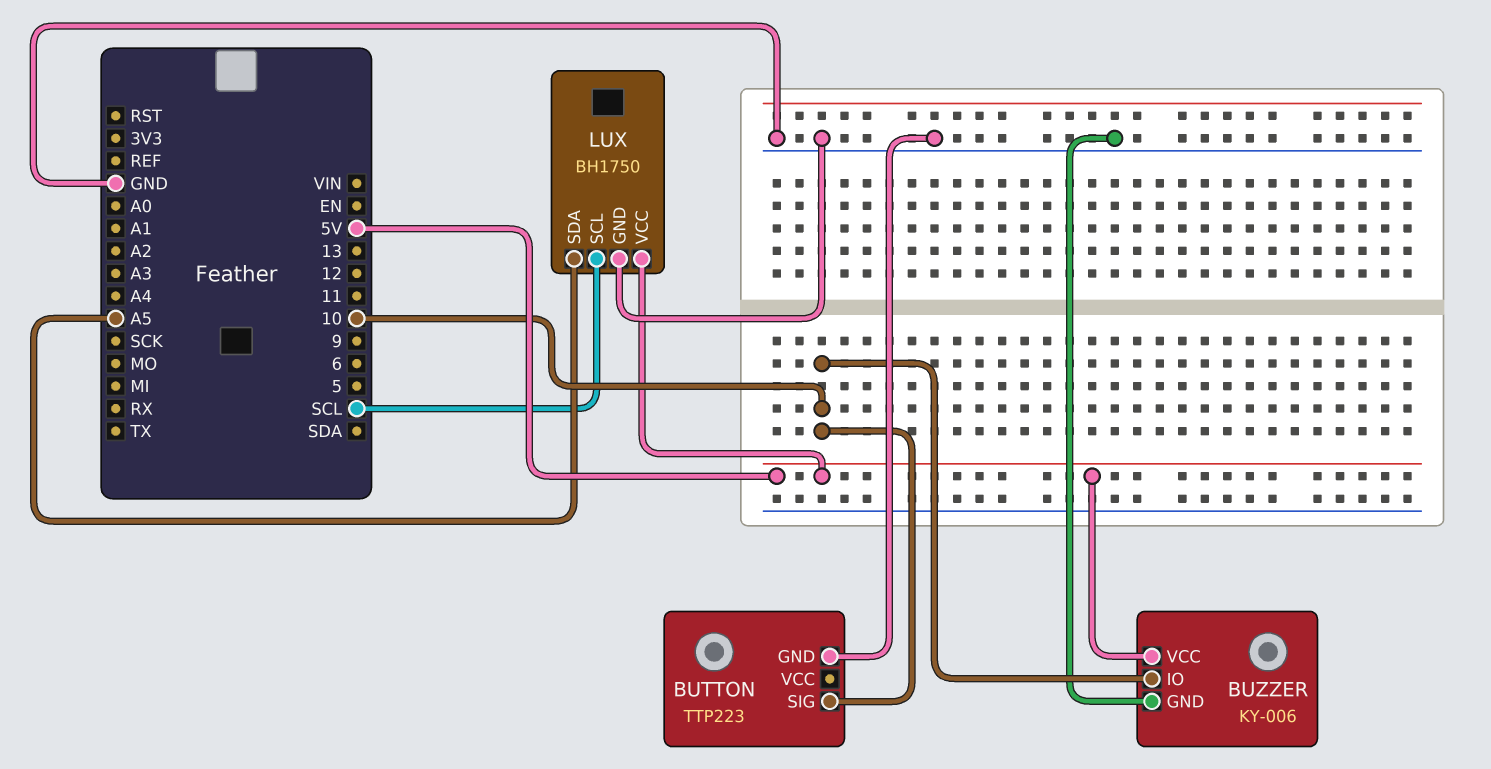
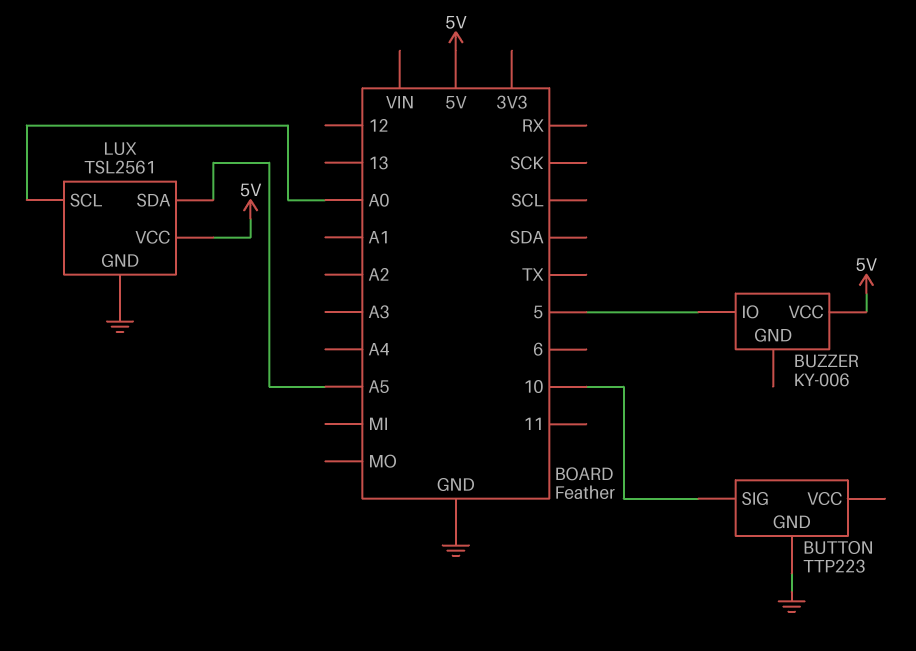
BUZZER pin GND: GND -> none
BUZZER pin IO: 10 -> 5
LUX: BH1750 -> TSL2561
LUX pin SCL: SCL -> A0

